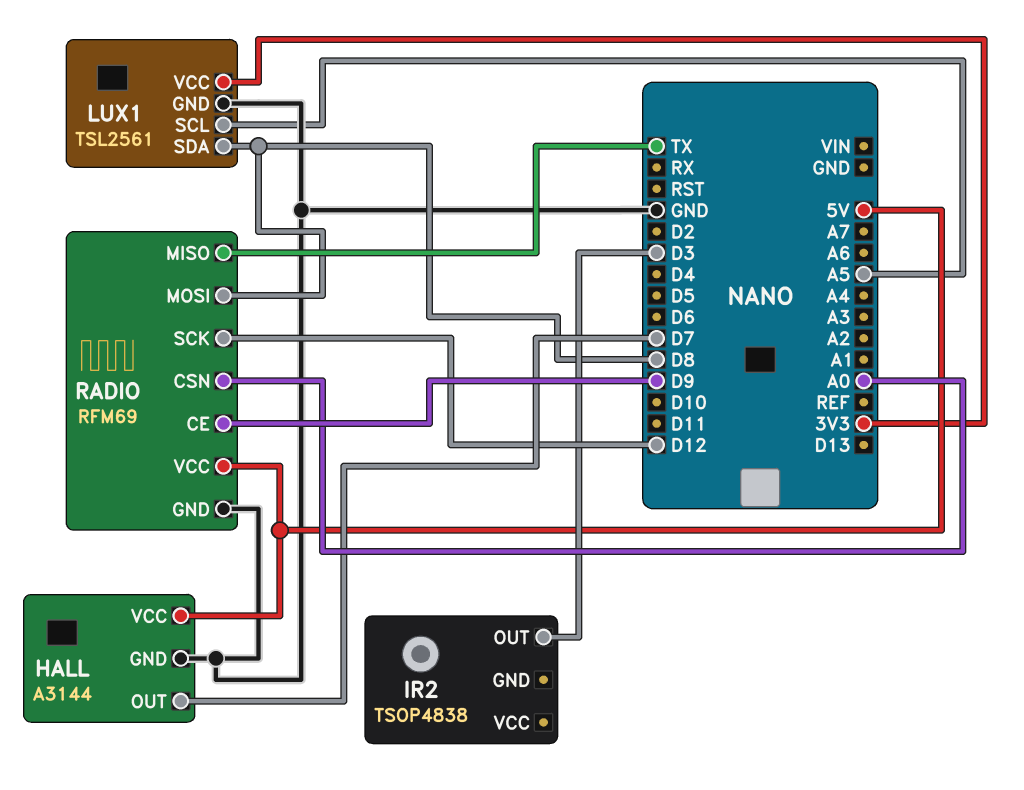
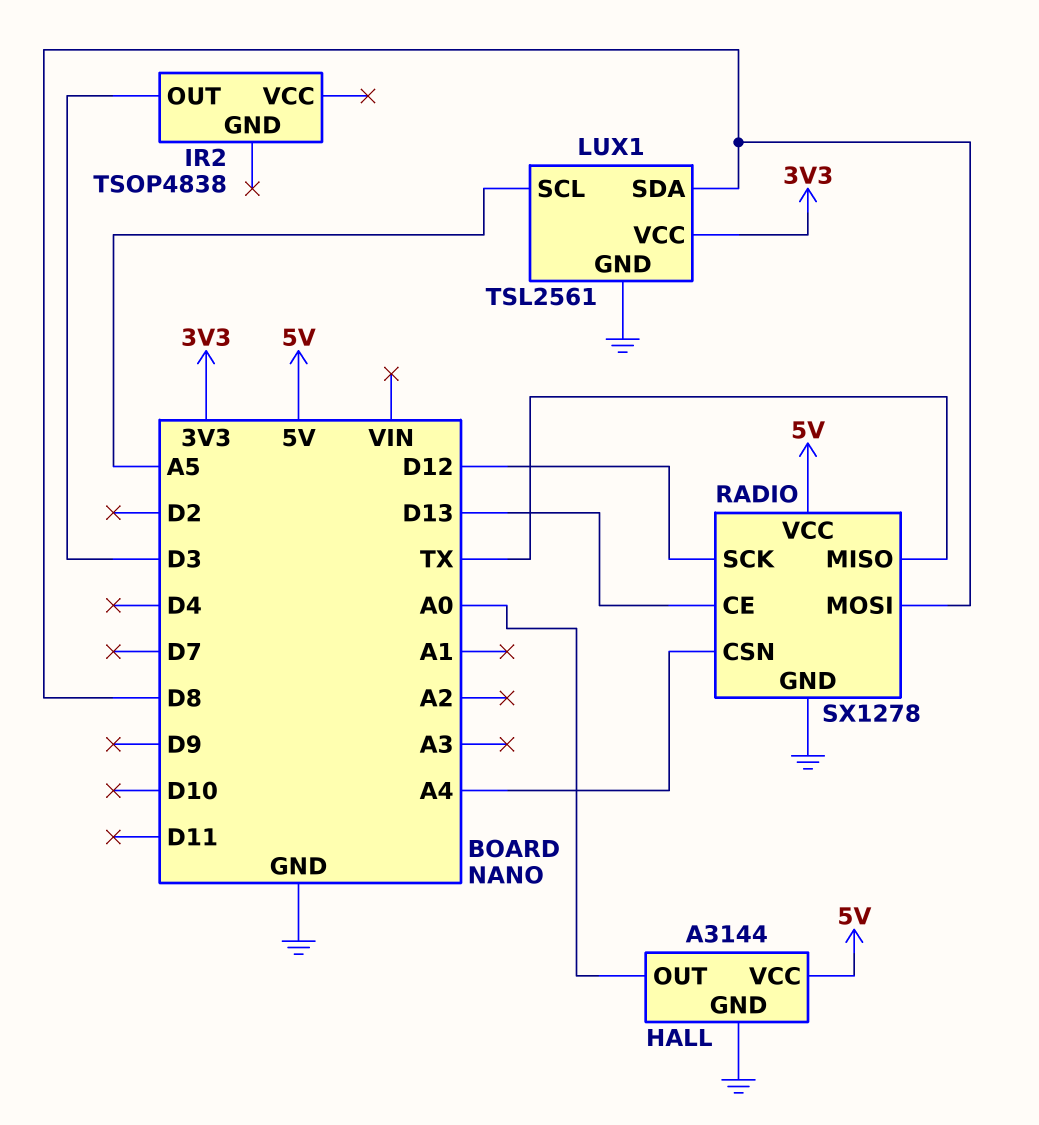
HALL pin OUT: D7 -> A0
RADIO: RFM69 -> SX1278
RADIO pin CE: D9 -> D13
RADIO pin CSN: A0 -> A4

